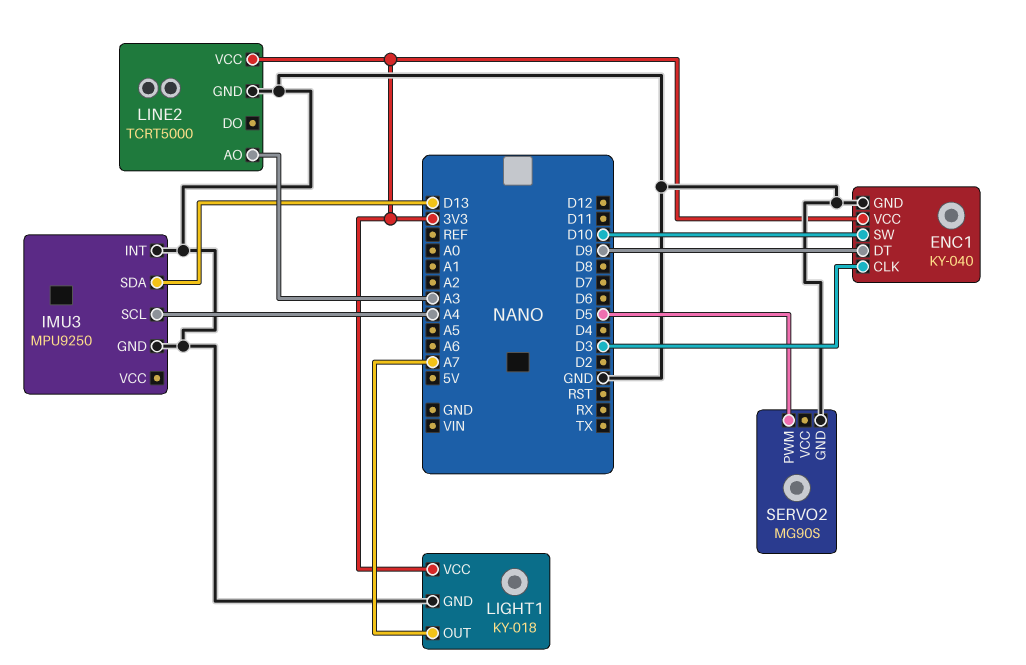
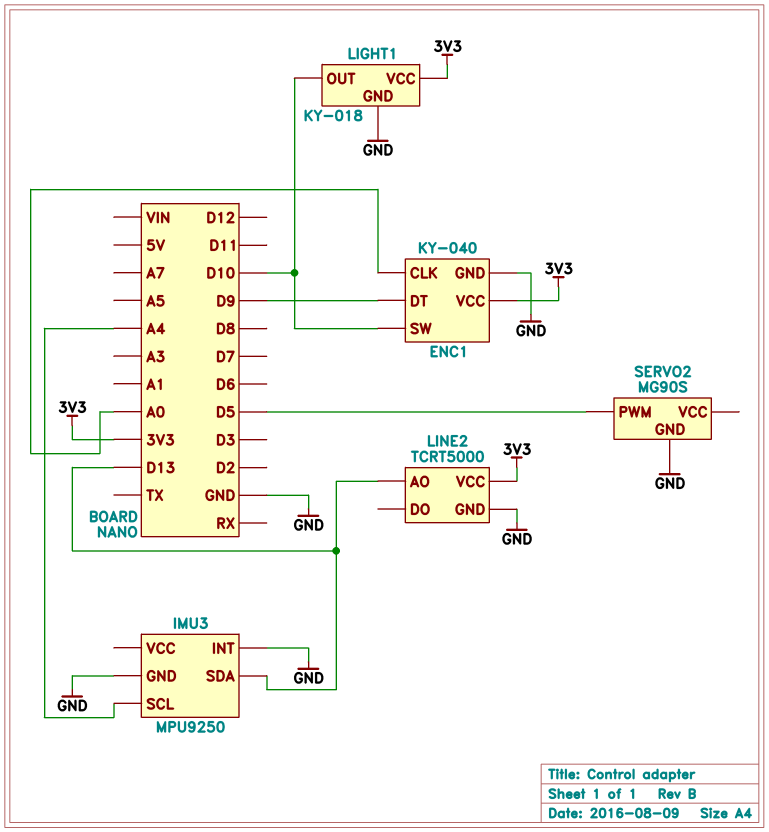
ENC1 pin CLK: D3 -> A0
LIGHT1 pin OUT: A7 -> D10
LINE2 pin AO: A3 -> D13

